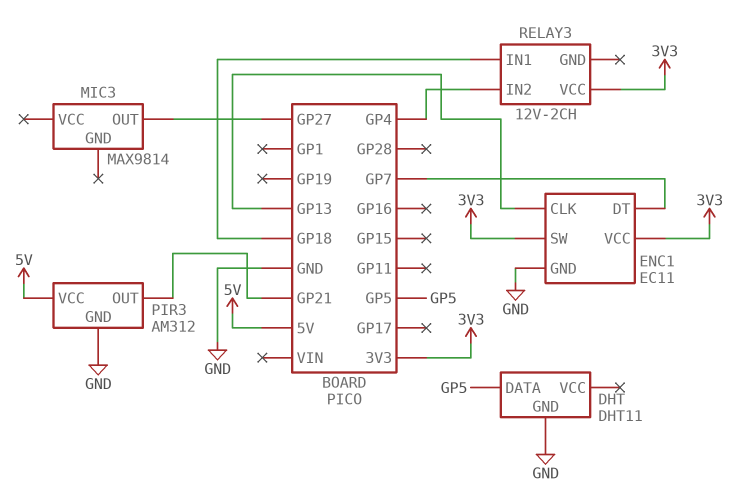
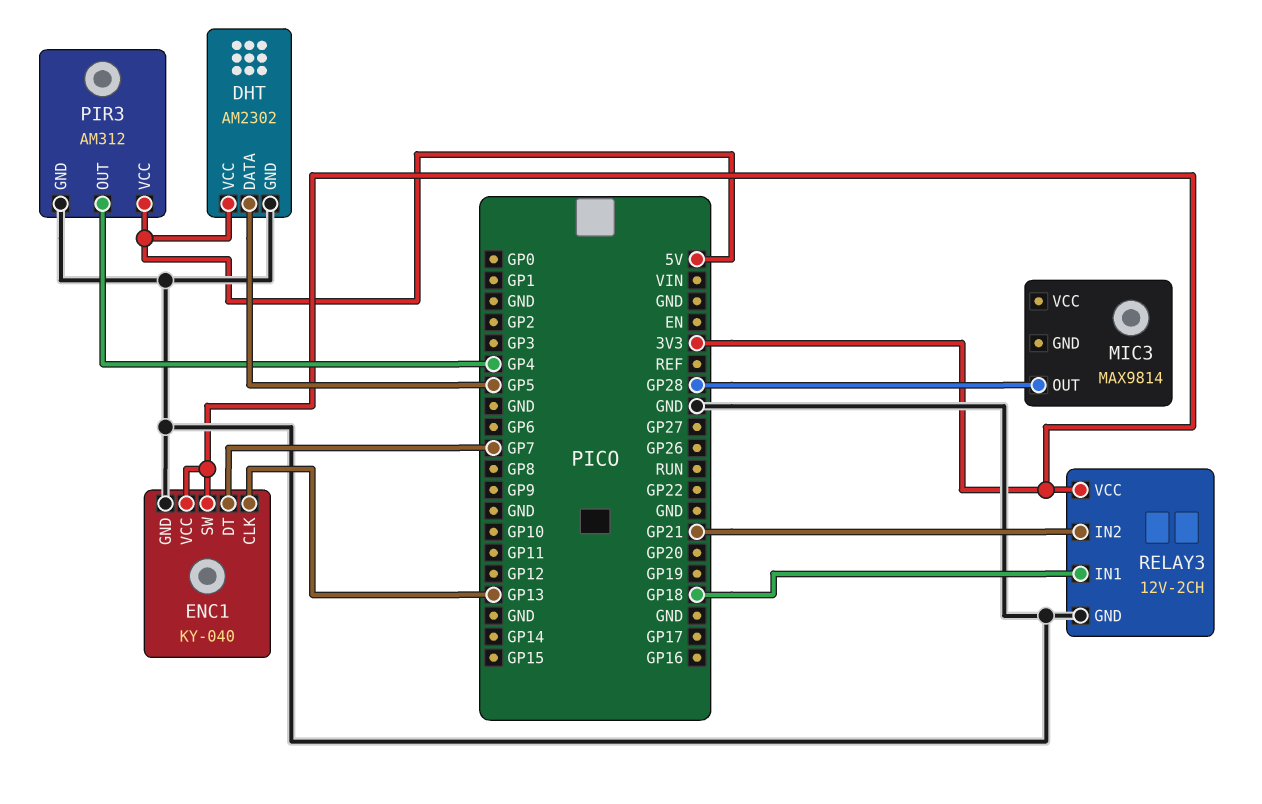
DHT: DHT11 -> AM2302
DHT pin VCC: none -> 5V
ENC1: EC11 -> KY-040
MIC3 pin OUT: GP27 -> GP28
PIR3 pin OUT: GP21 -> GP4
RELAY3 pin GND: none -> GND
RELAY3 pin IN2: GP4 -> GP21

